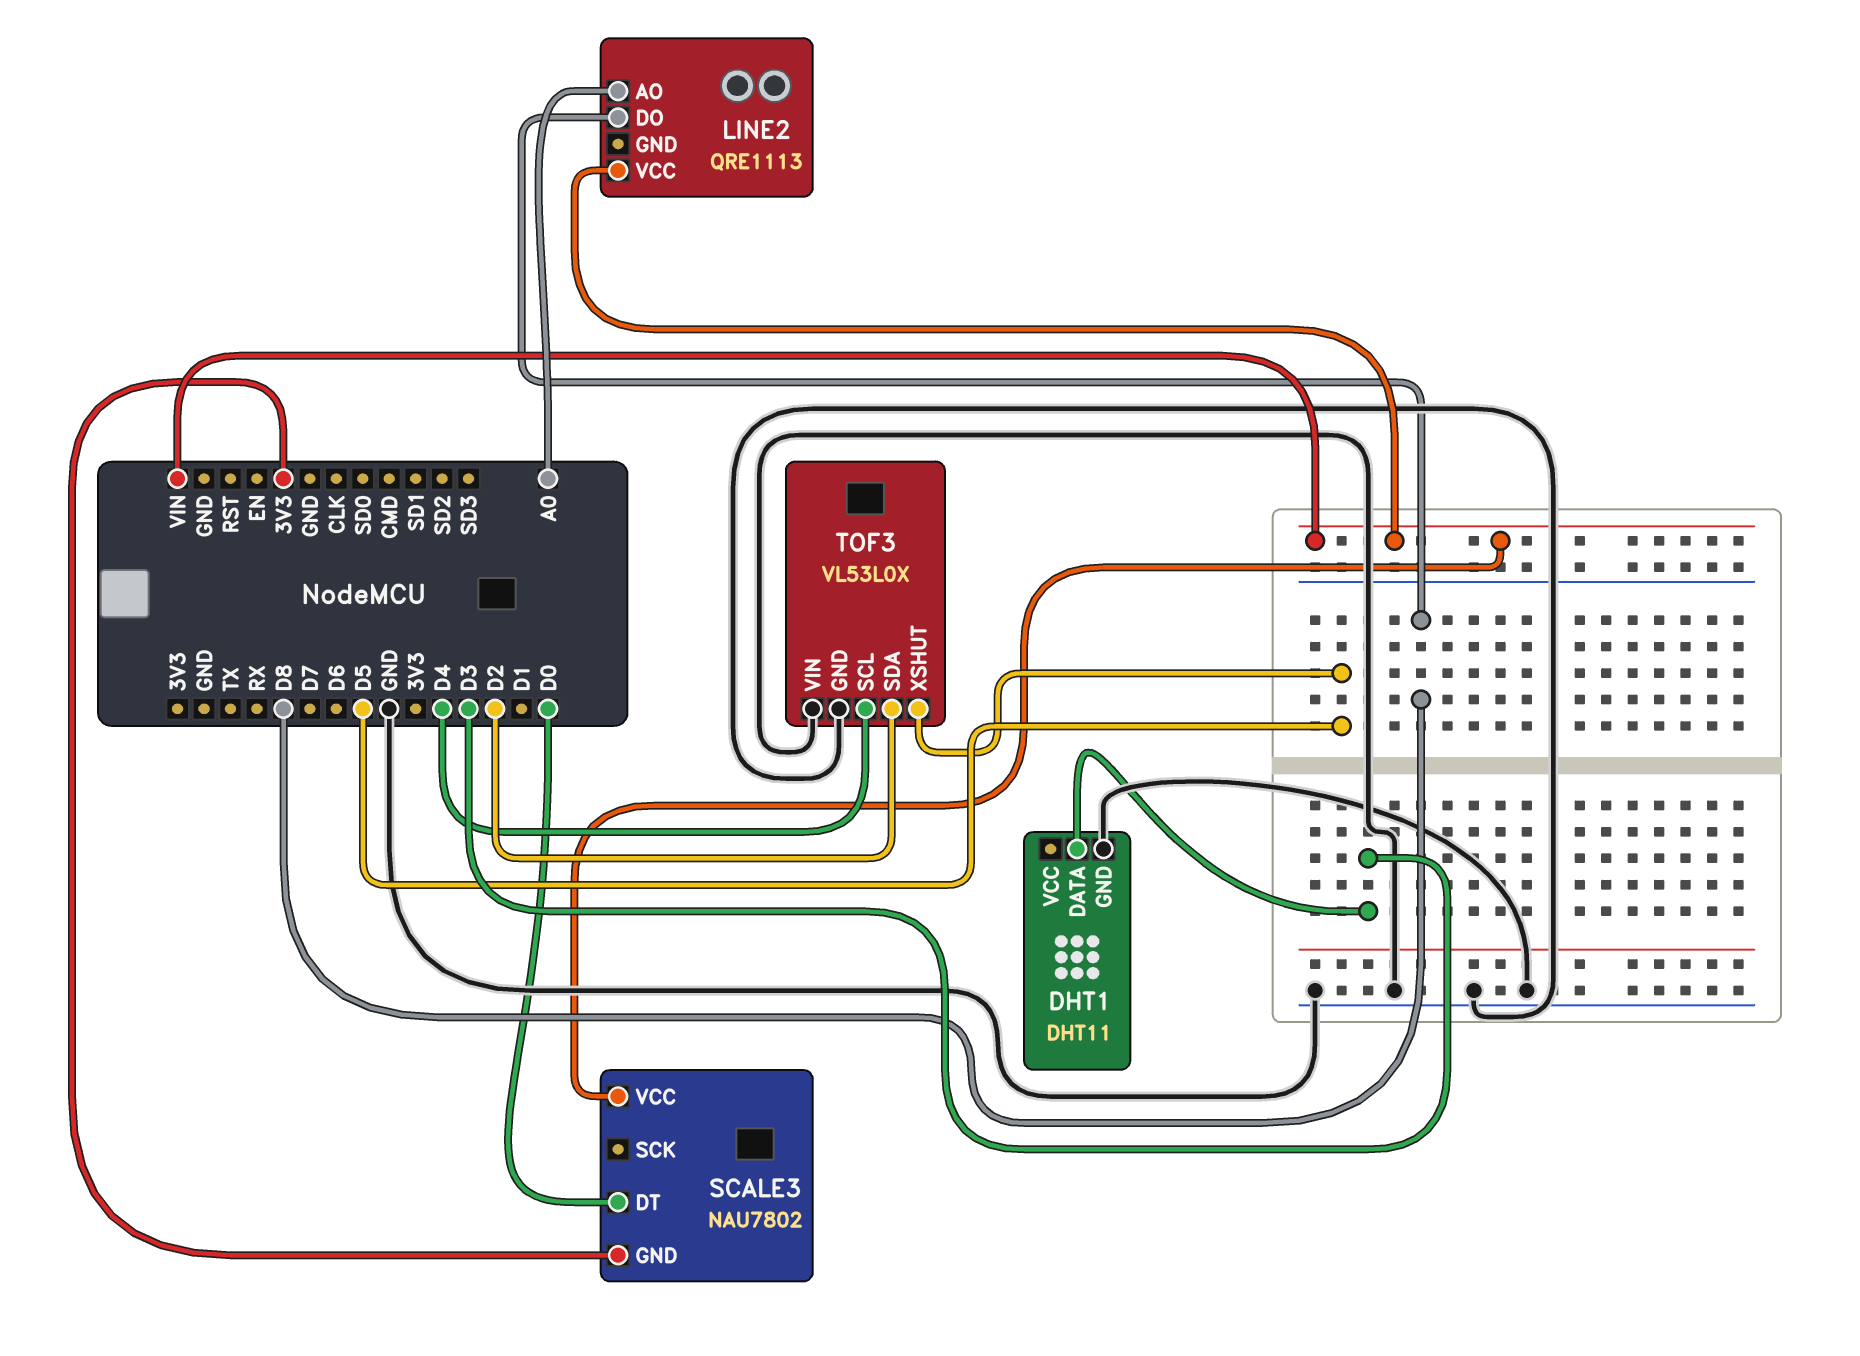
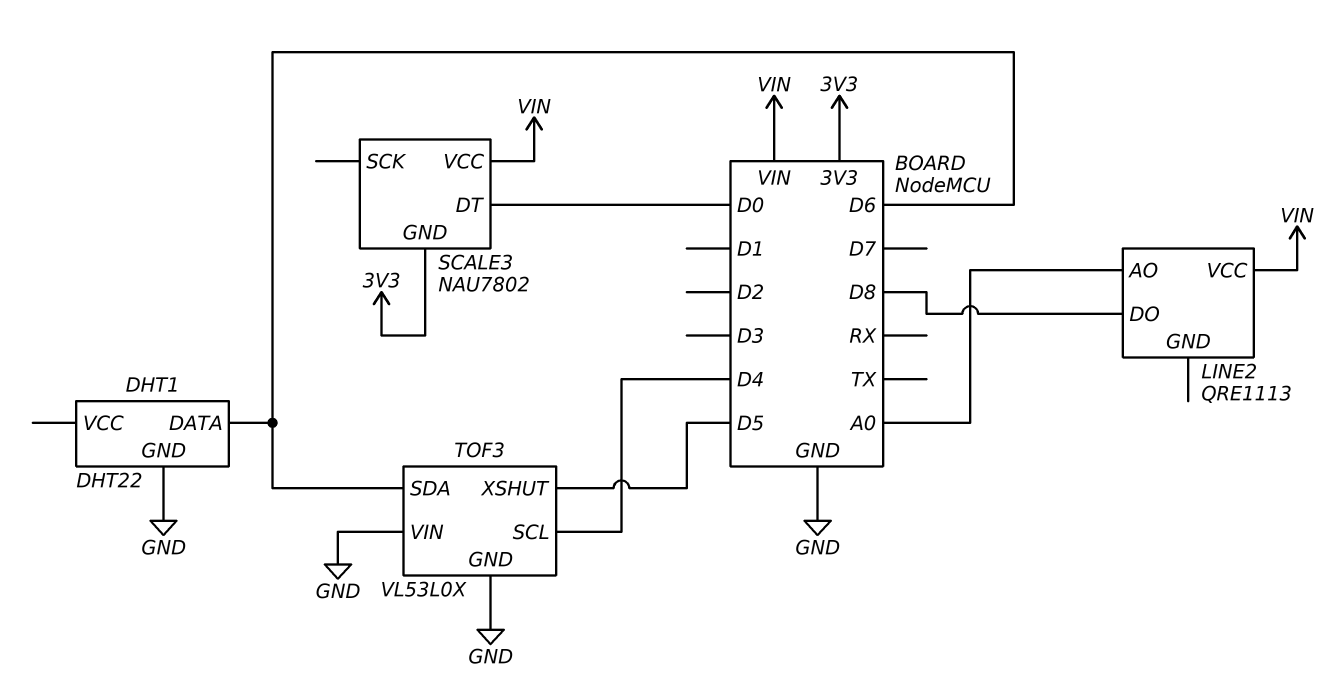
DHT1: DHT11 -> DHT22
DHT1 pin DATA: D3 -> D6
TOF3 pin SDA: D2 -> D6

